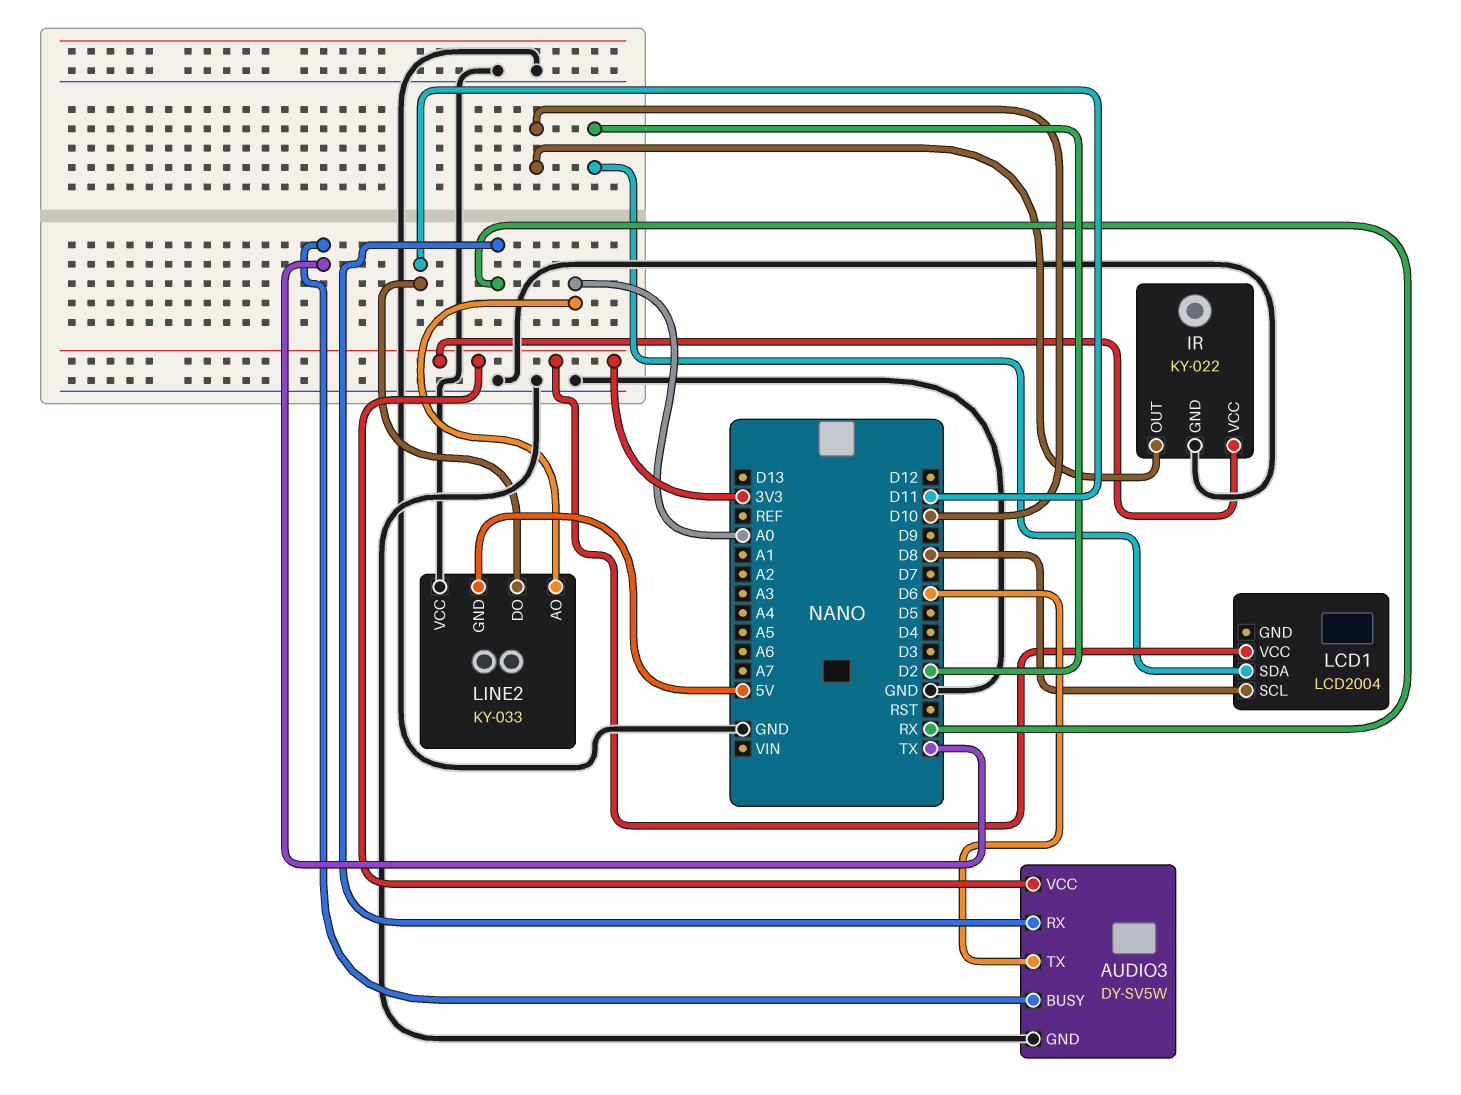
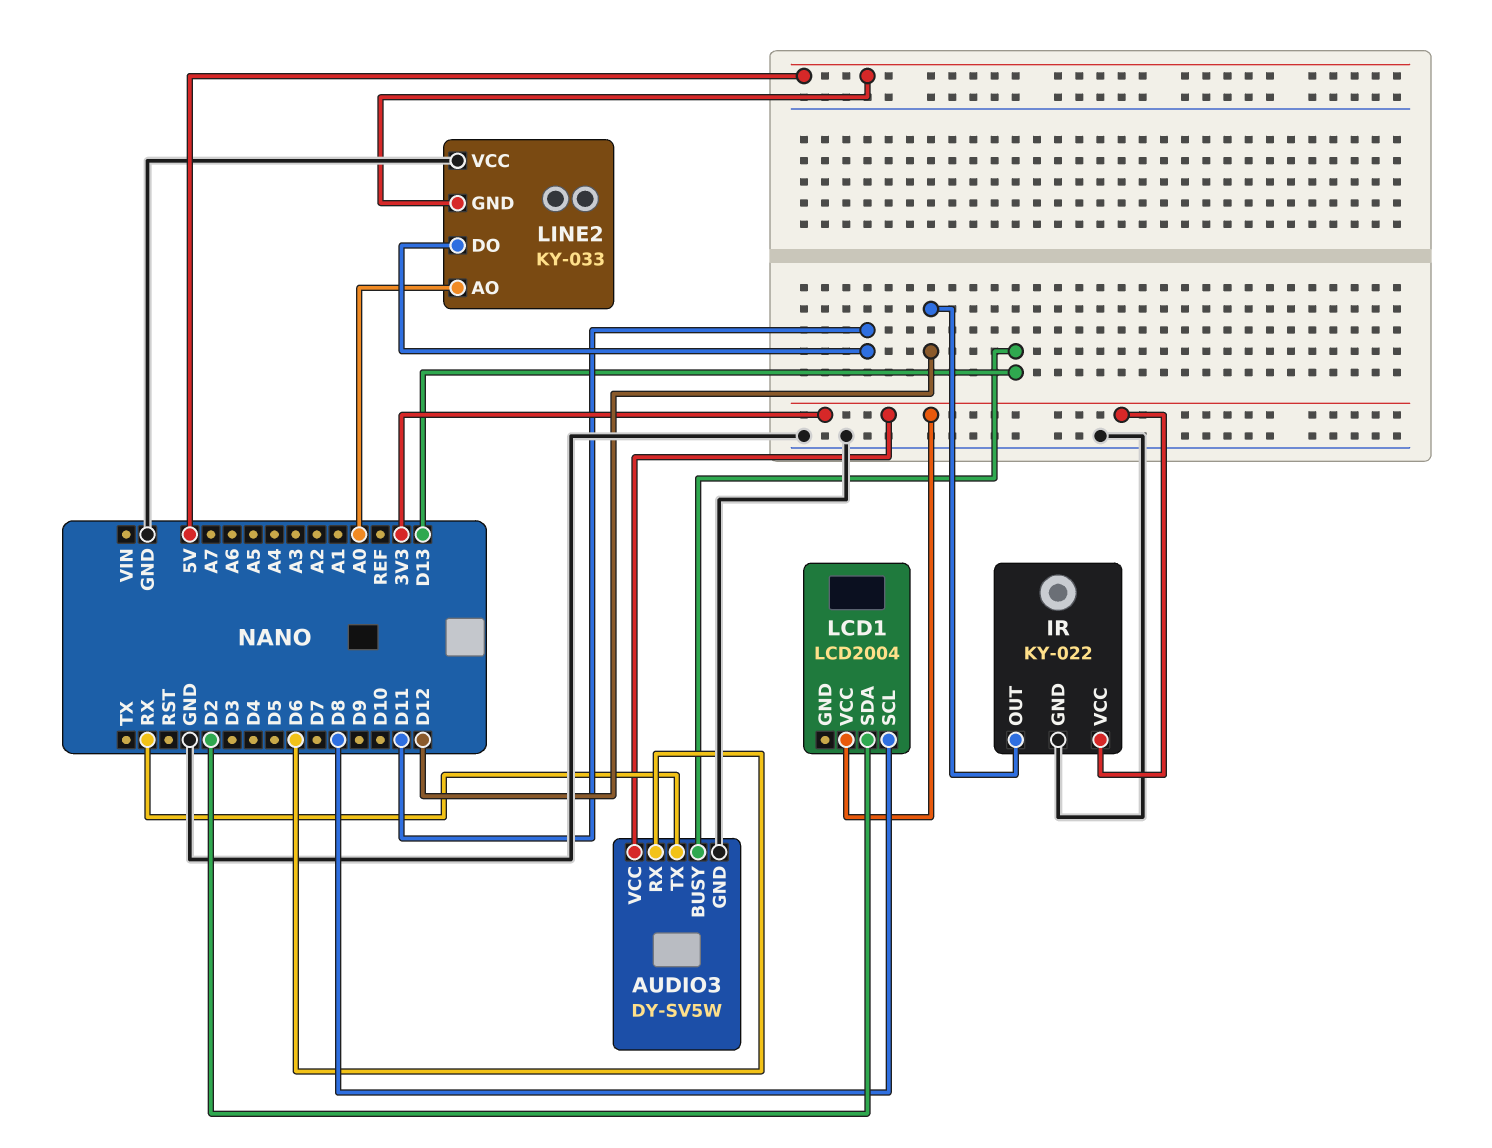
AUDIO3 pin BUSY: TX -> D13
AUDIO3 pin RX: RX -> D6
AUDIO3 pin TX: D6 -> RX
IR pin OUT: D10 -> D12

